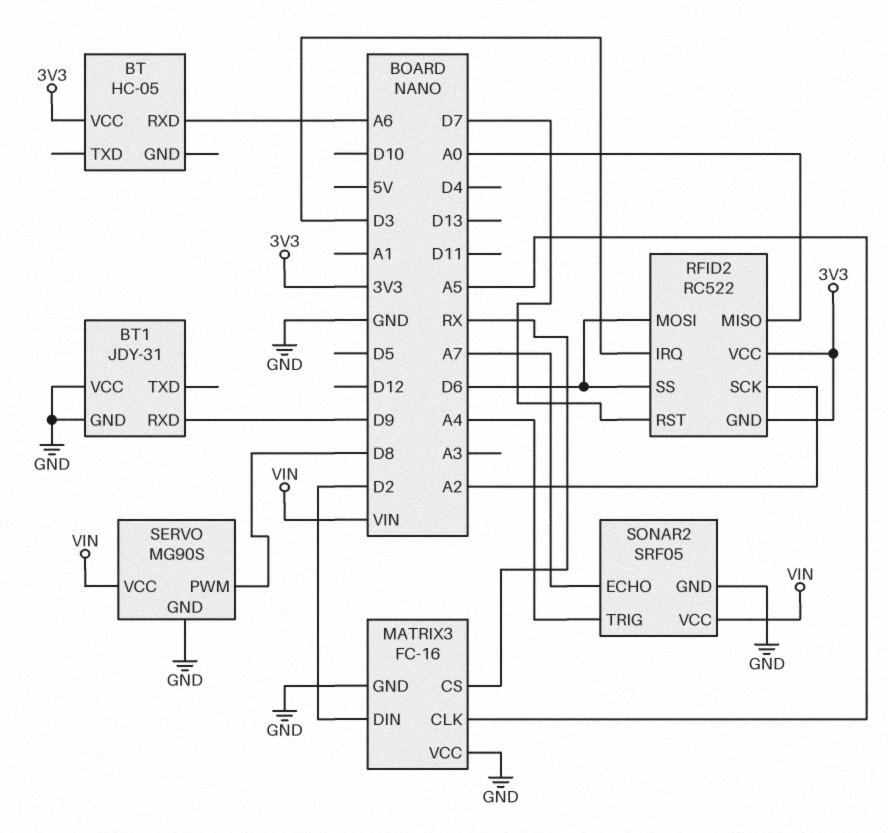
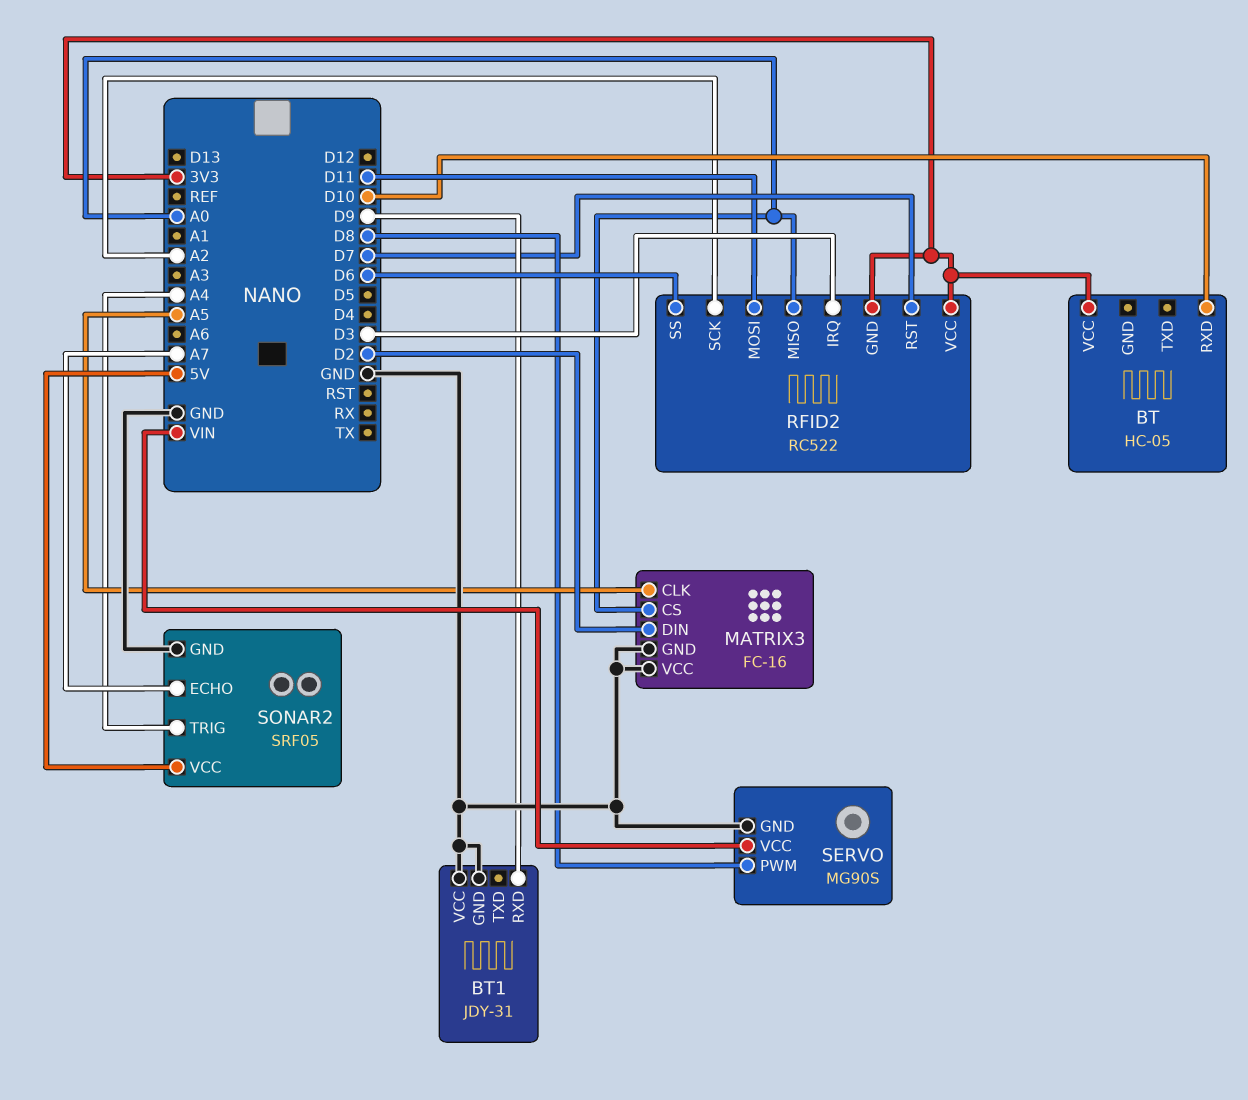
BT pin RXD: A6 -> D10
MATRIX3 pin CS: RX -> A0
RFID2 pin MOSI: D6 -> D11
SONAR2 pin VCC: VIN -> 5V

